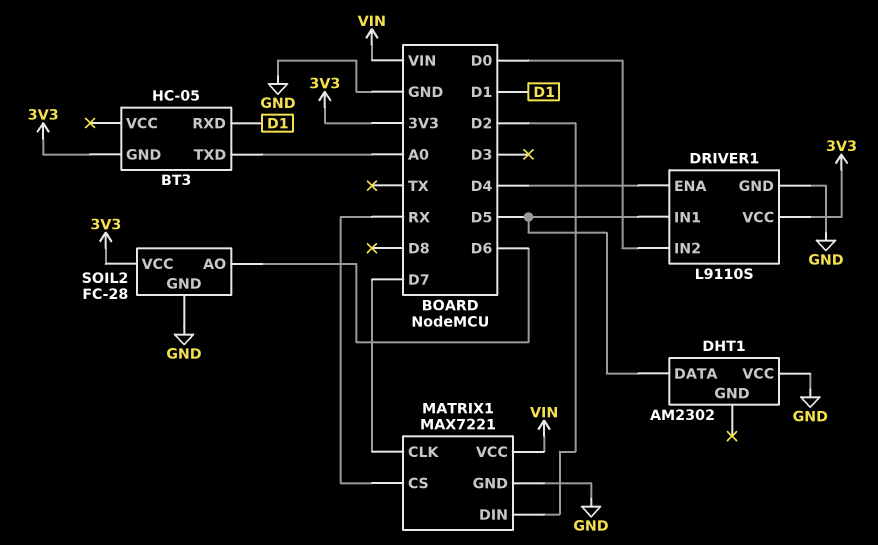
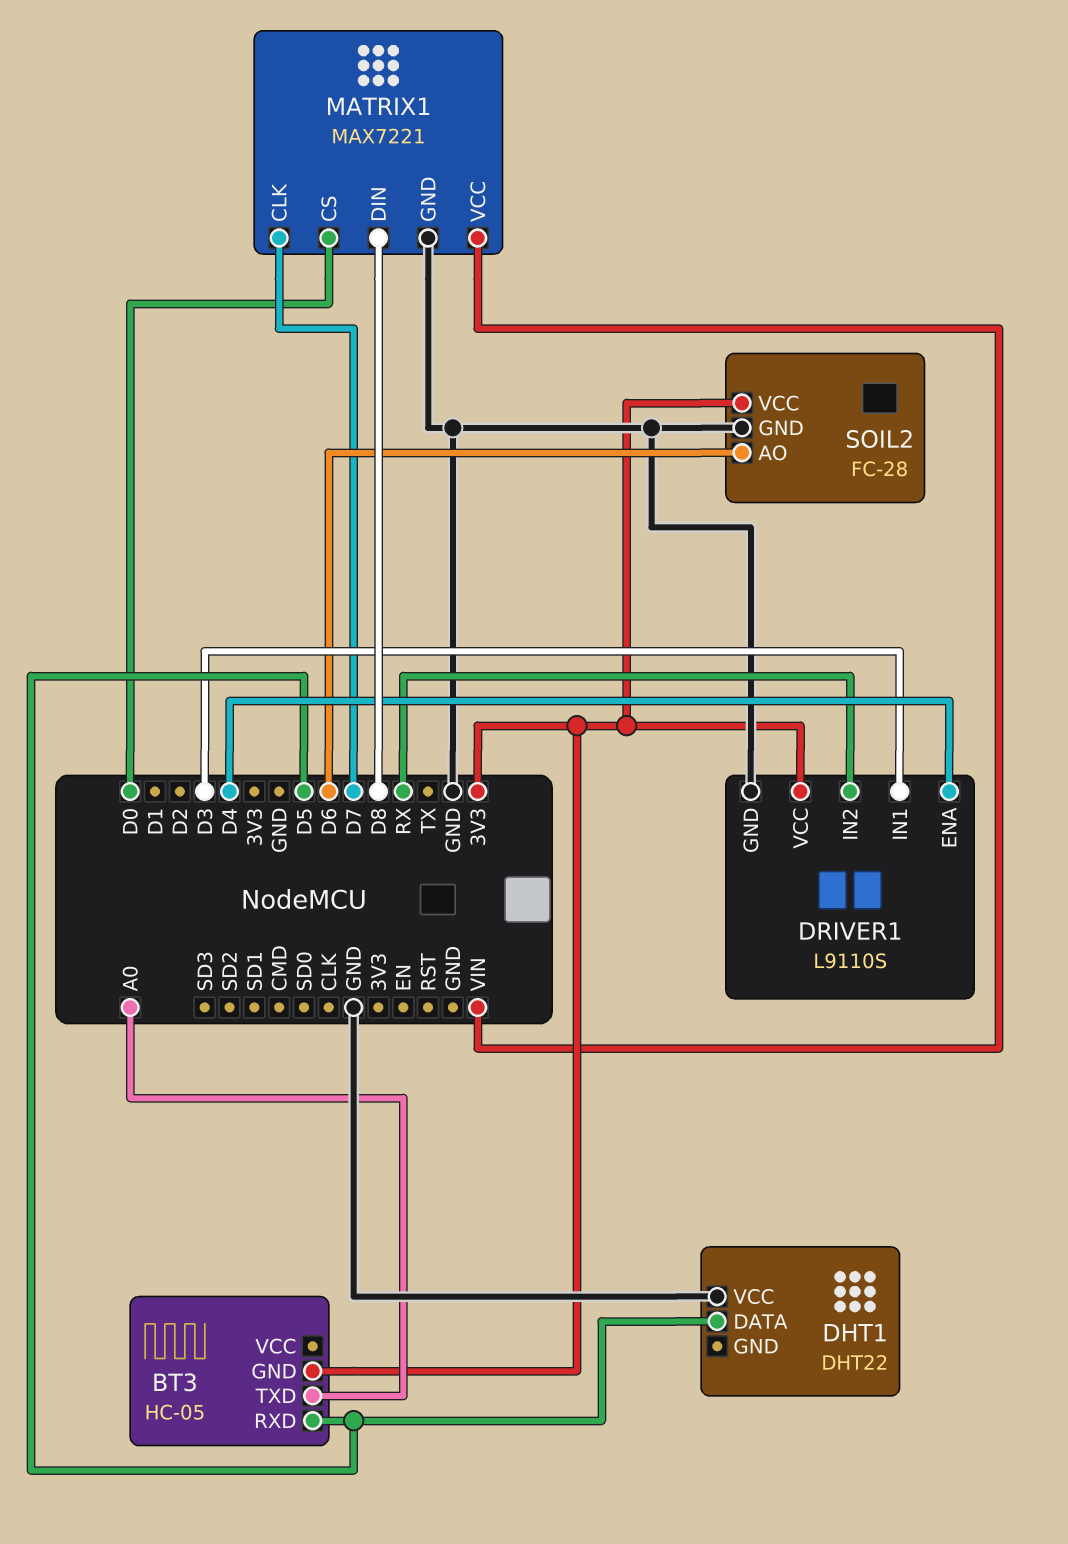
BT3 pin RXD: D1 -> D5
DHT1: AM2302 -> DHT22
DRIVER1 pin IN1: D5 -> D3
DRIVER1 pin IN2: D0 -> RX
MATRIX1 pin CS: RX -> D0
MATRIX1 pin DIN: D2 -> D8

